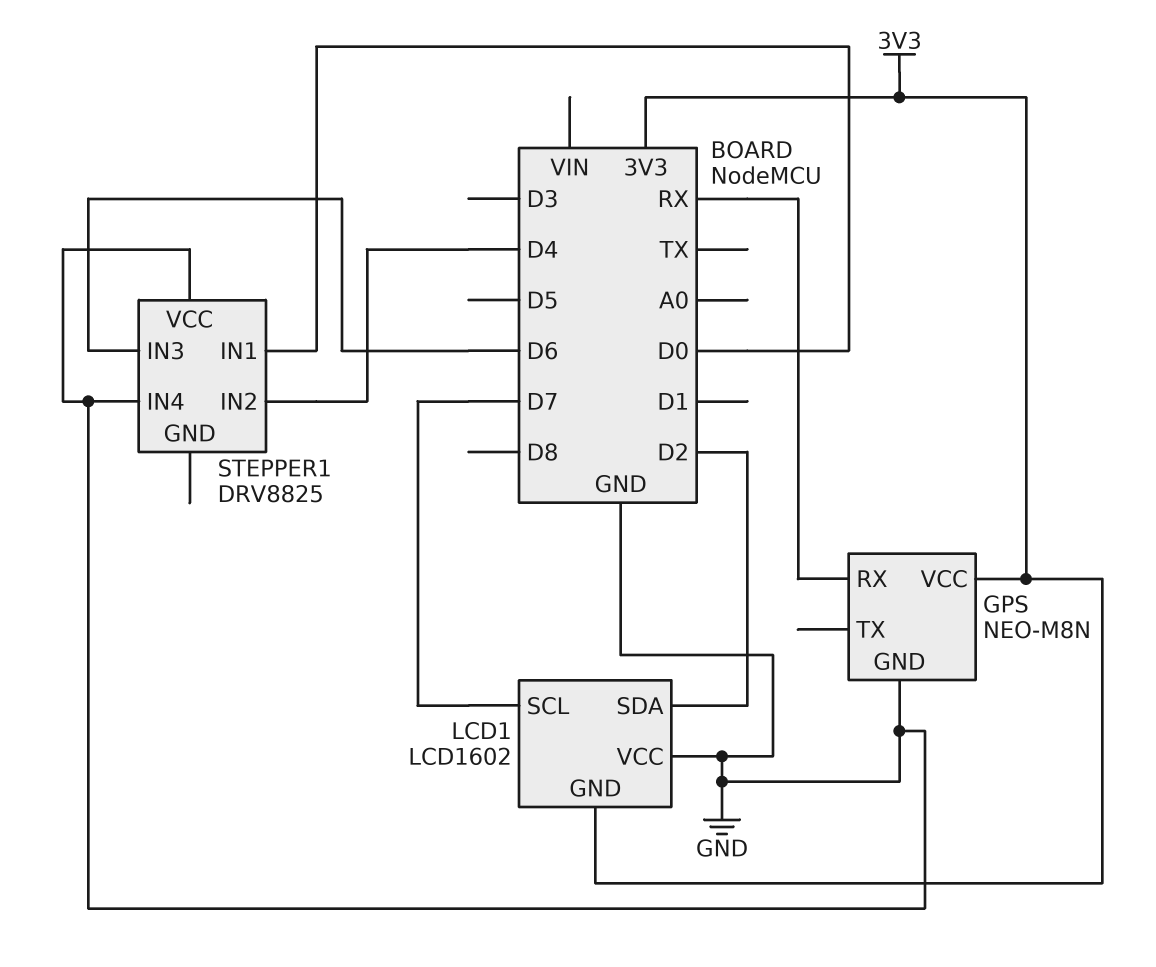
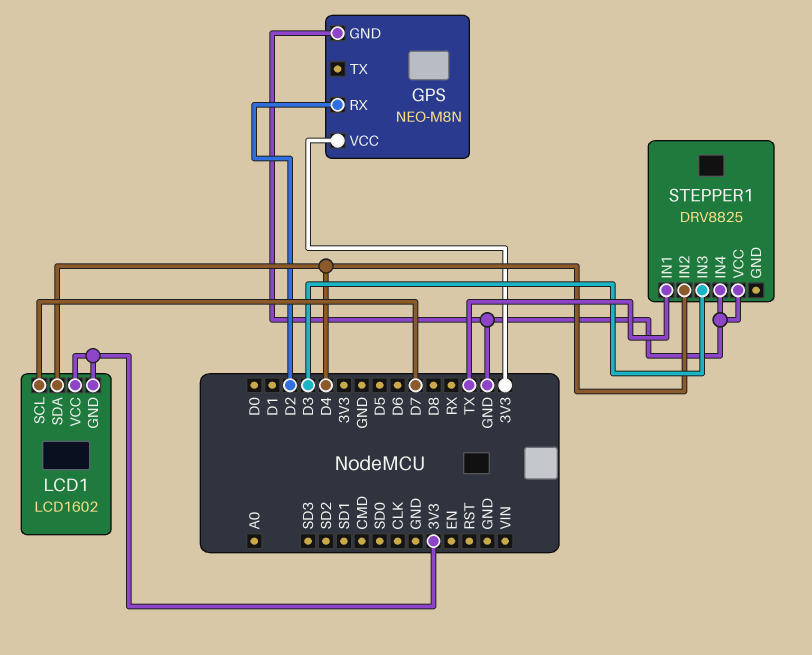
GPS pin RX: RX -> D2
LCD1 pin SDA: D2 -> D4
LCD1 pin VCC: GND -> 3V3
STEPPER1 pin IN1: D0 -> TX
STEPPER1 pin IN3: D6 -> D3

